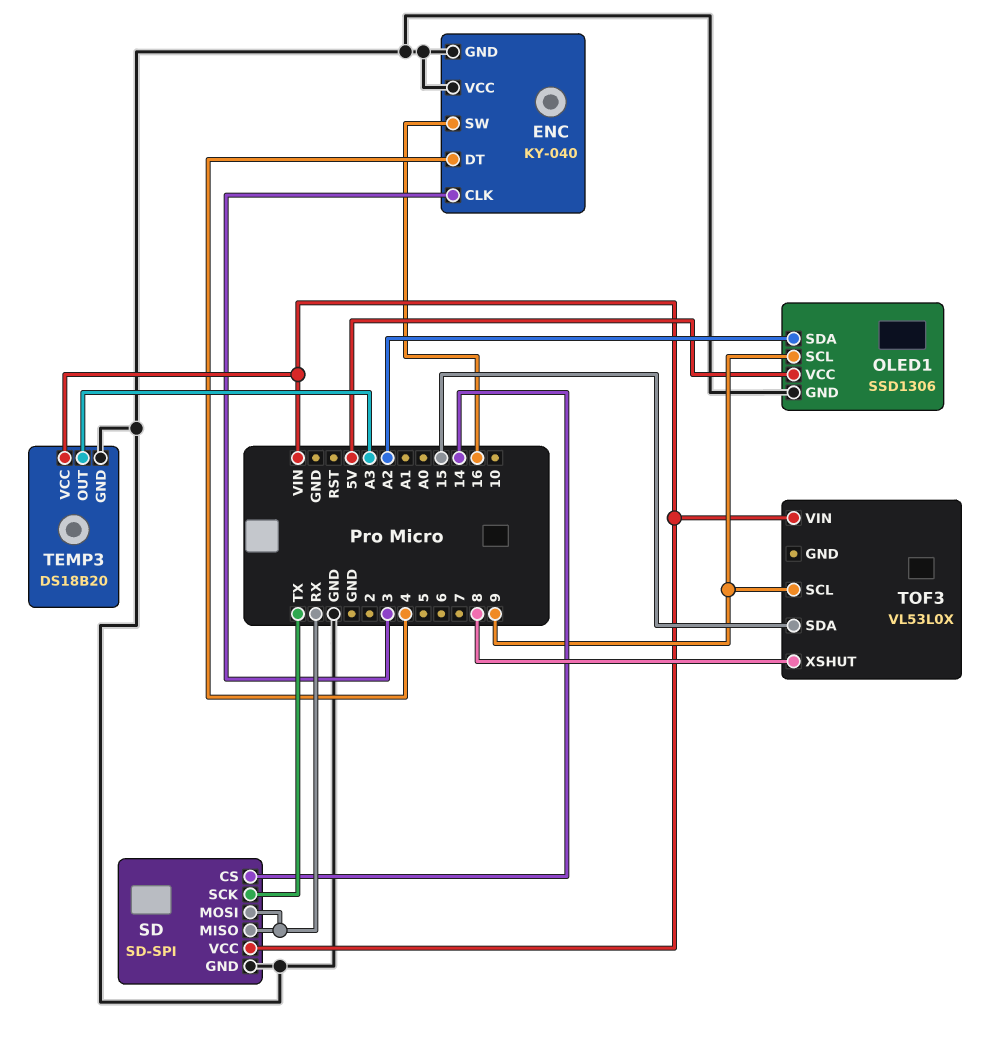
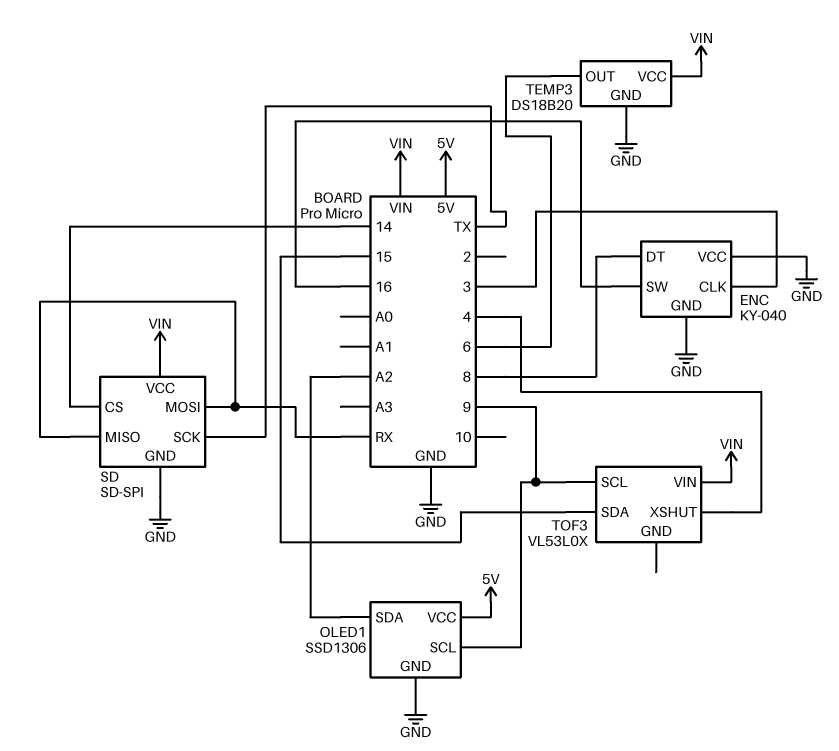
ENC pin DT: 4 -> 8
TEMP3 pin OUT: A3 -> 6
TOF3 pin XSHUT: 8 -> 4

